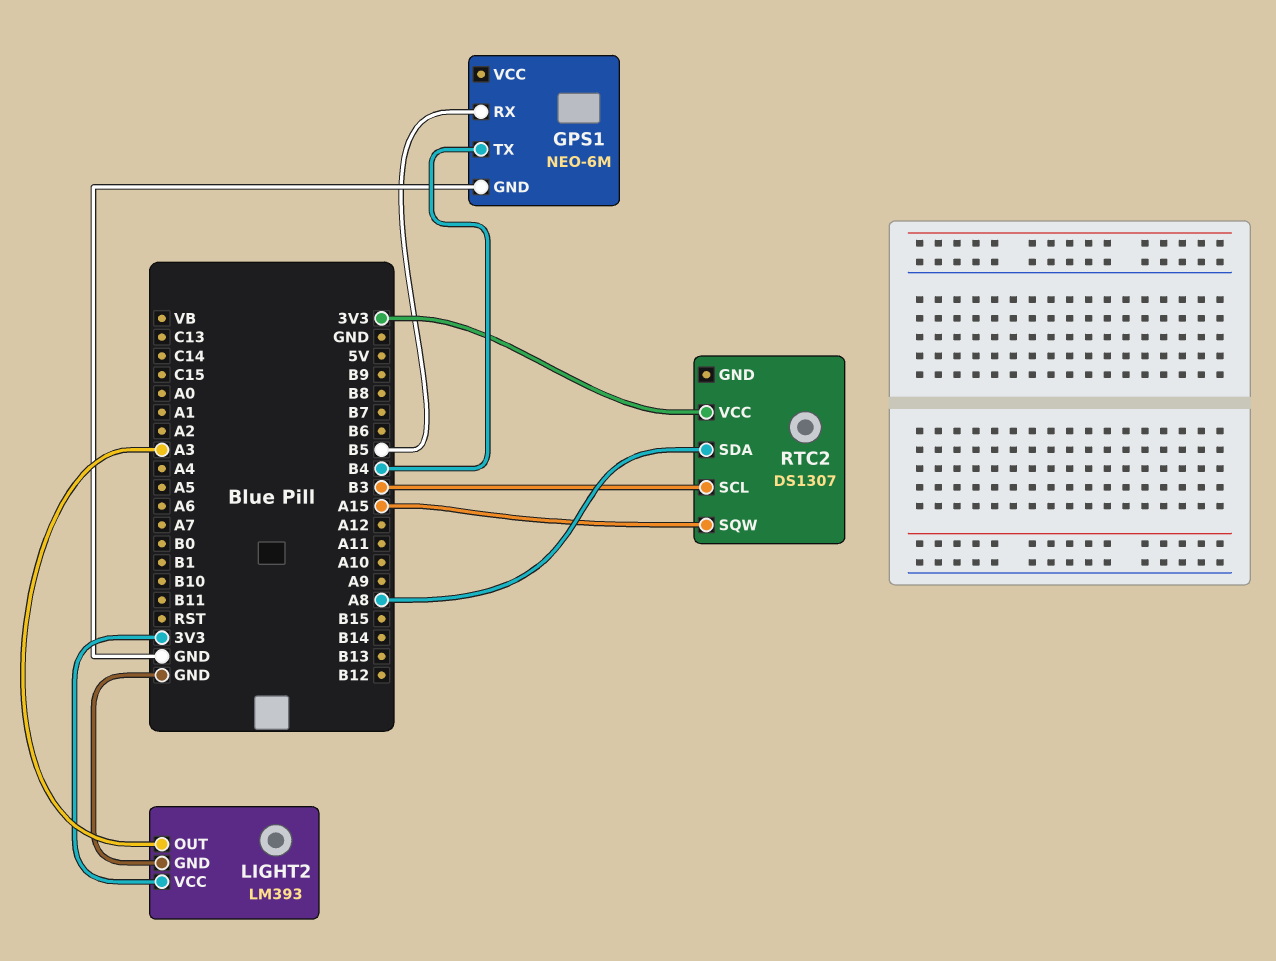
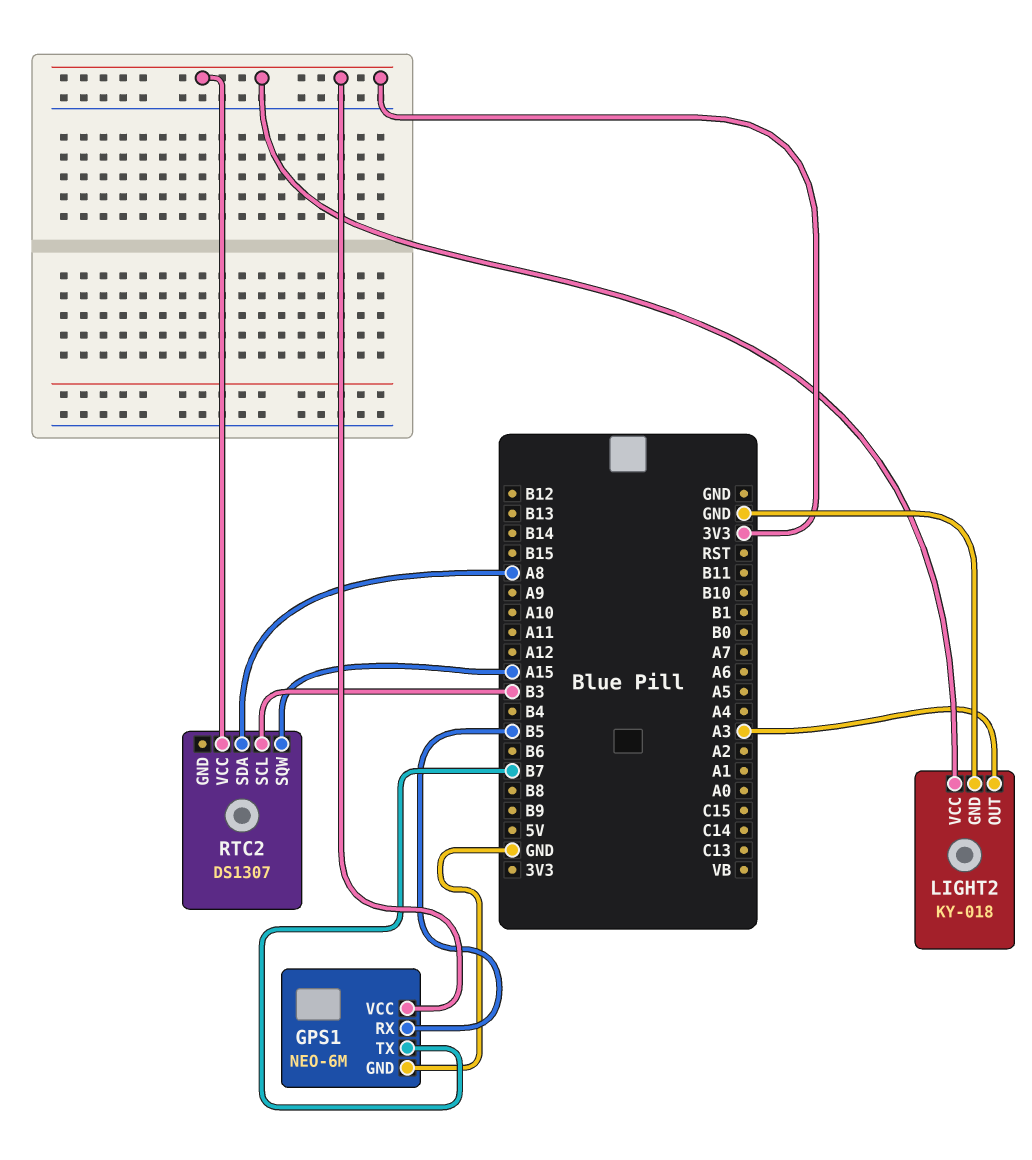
GPS1 pin TX: B4 -> B7
GPS1 pin VCC: none -> 3V3
LIGHT2: LM393 -> KY-018

